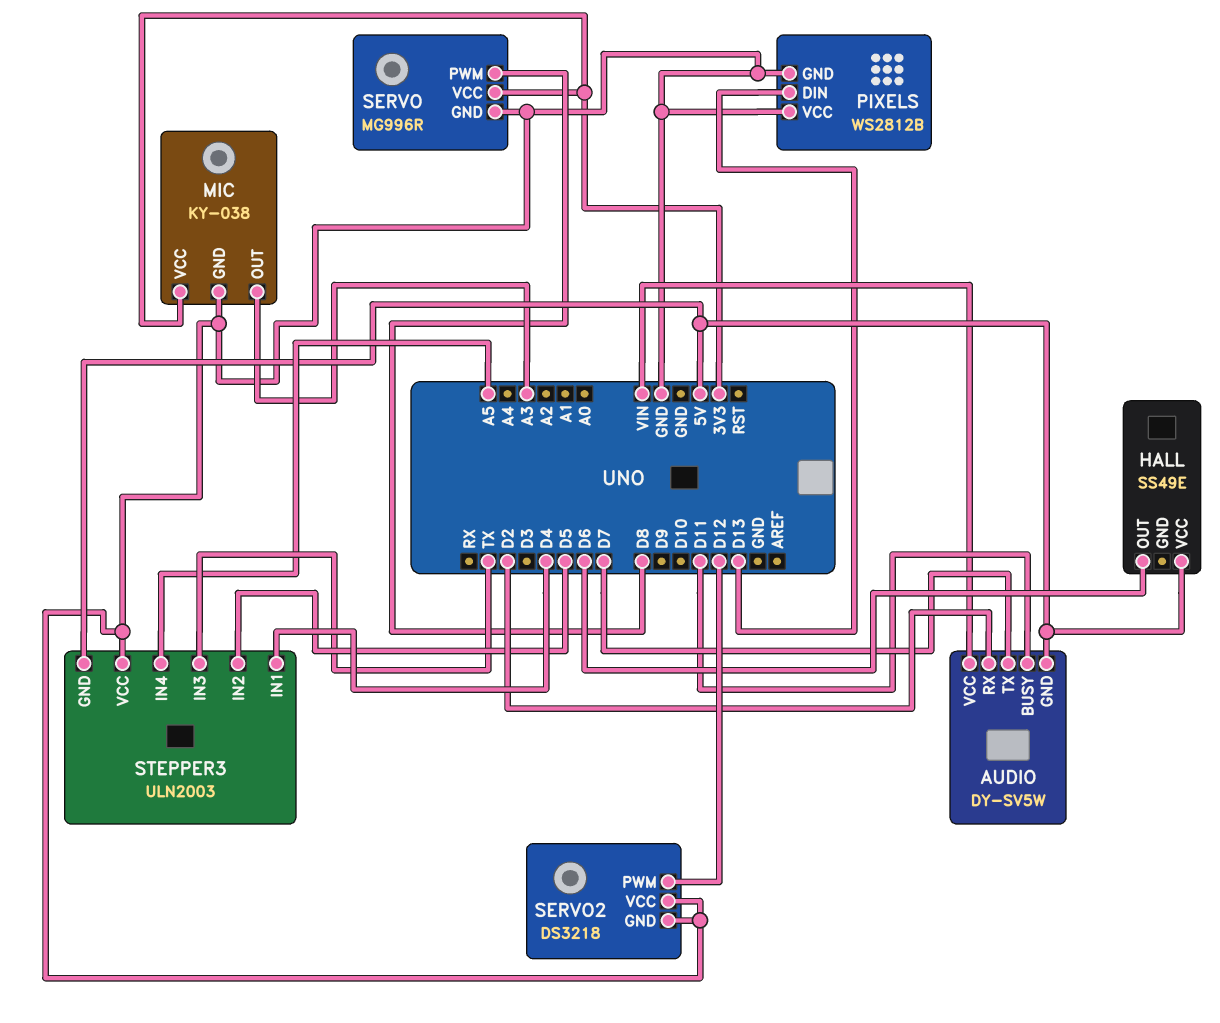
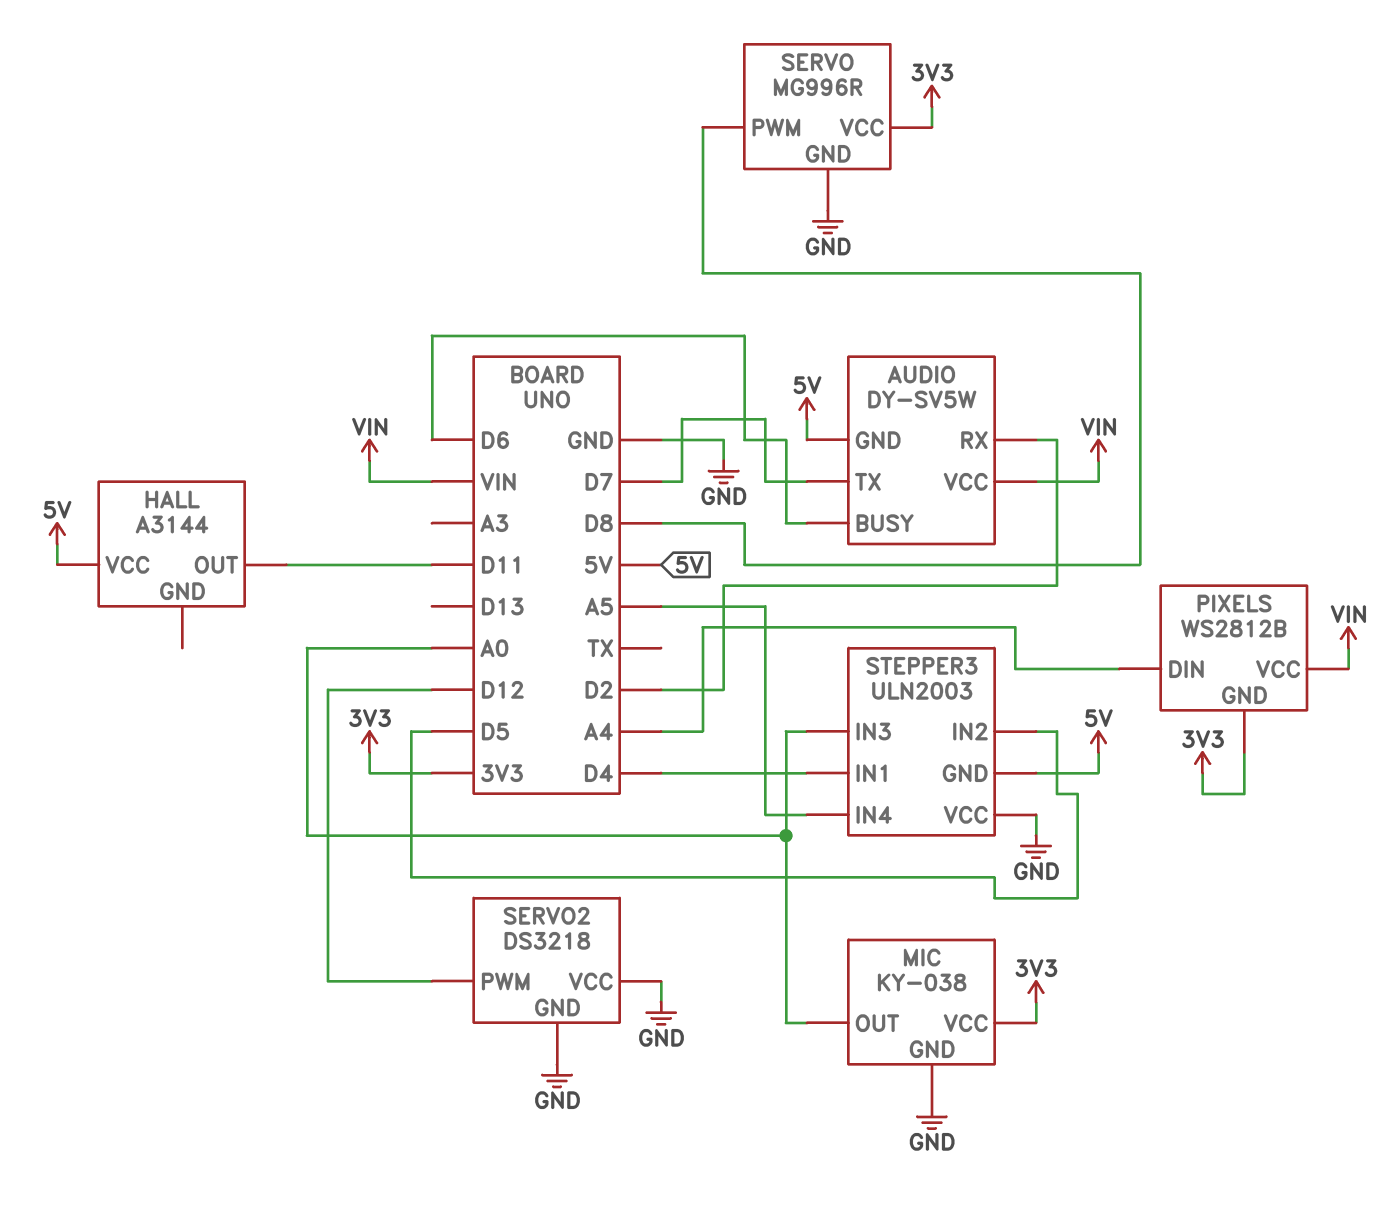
AUDIO pin BUSY: D11 -> D6
HALL: SS49E -> A3144
HALL pin OUT: D6 -> D11
MIC pin OUT: A3 -> A0
PIXELS pin DIN: D13 -> A4
PIXELS pin GND: GND -> 3V3
PIXELS pin VCC: GND -> VIN
STEPPER3 pin IN3: TX -> A0

